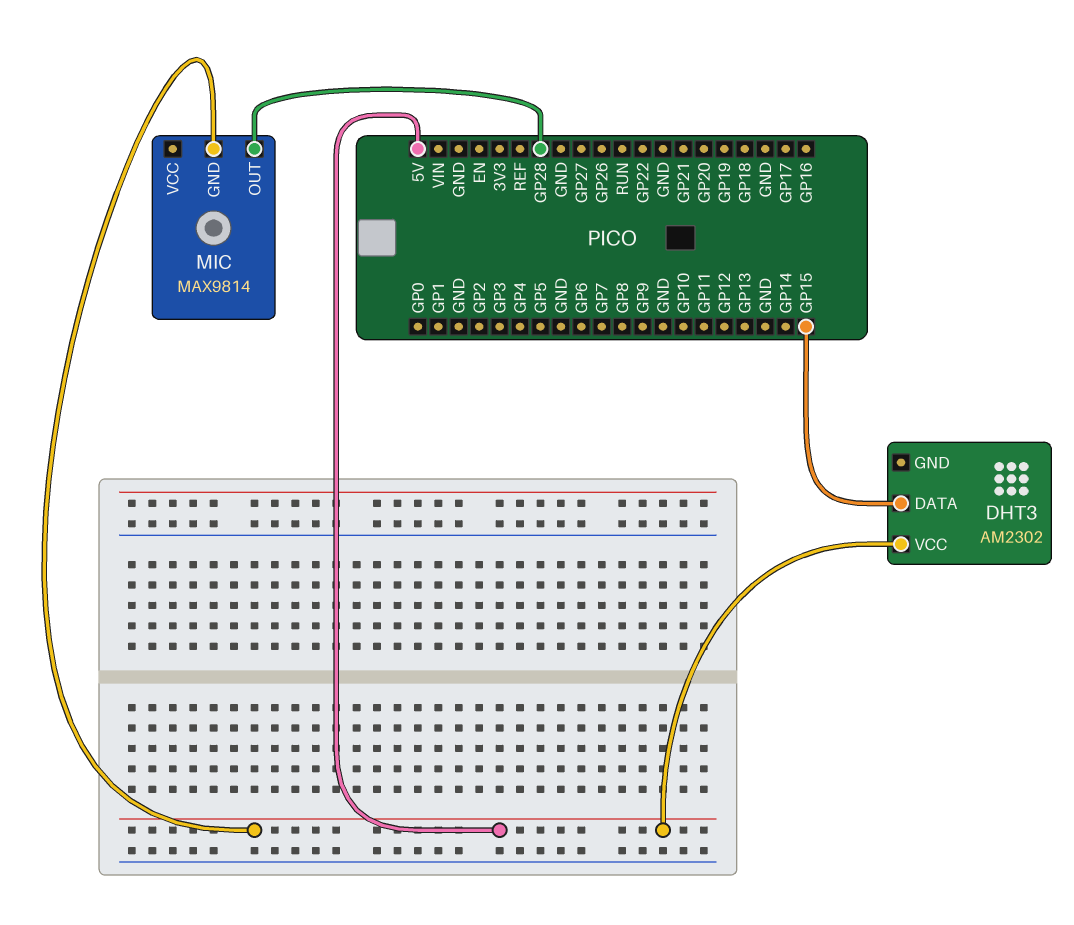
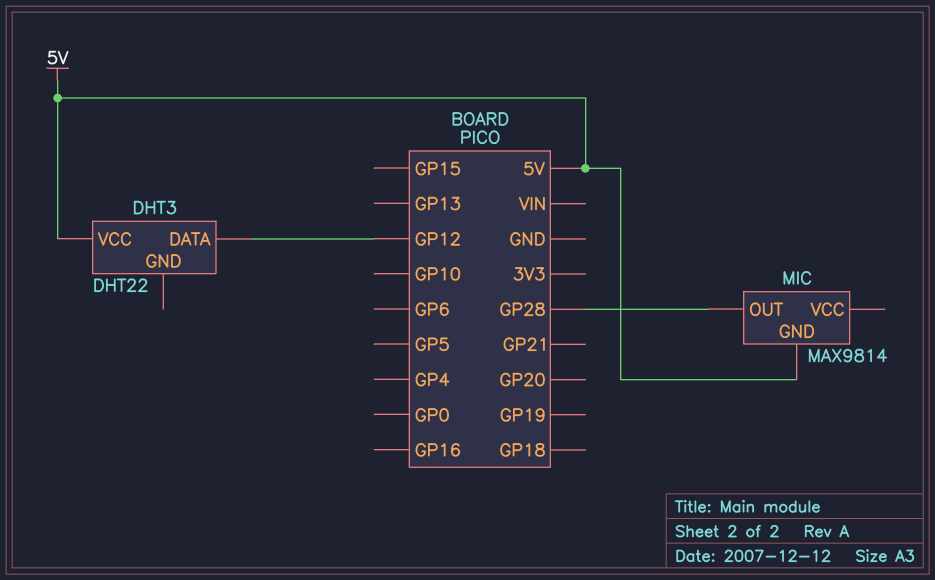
DHT3: AM2302 -> DHT22
DHT3 pin DATA: GP15 -> GP12

